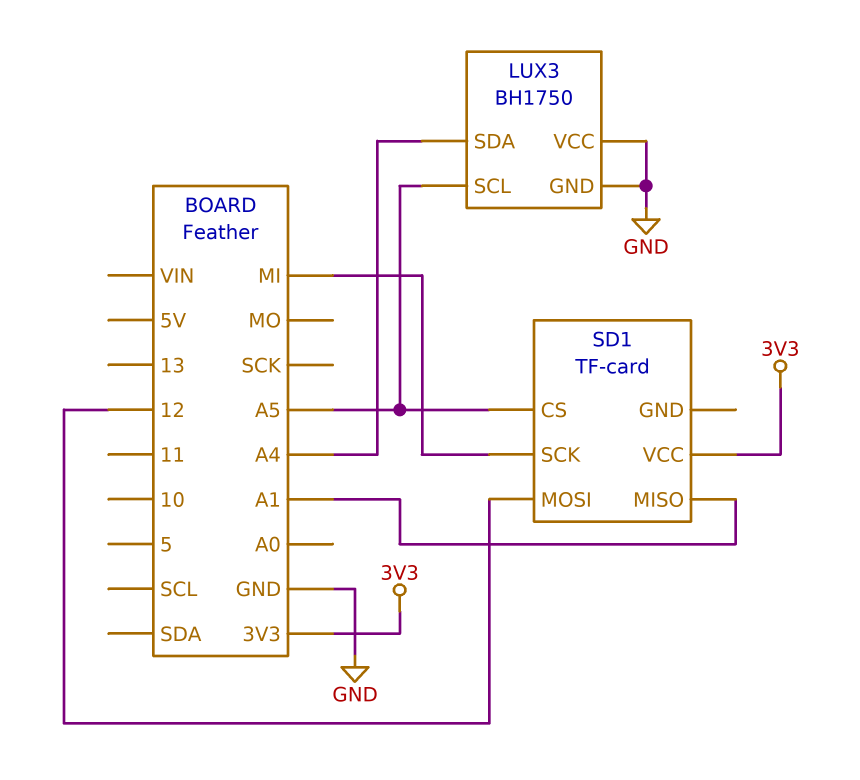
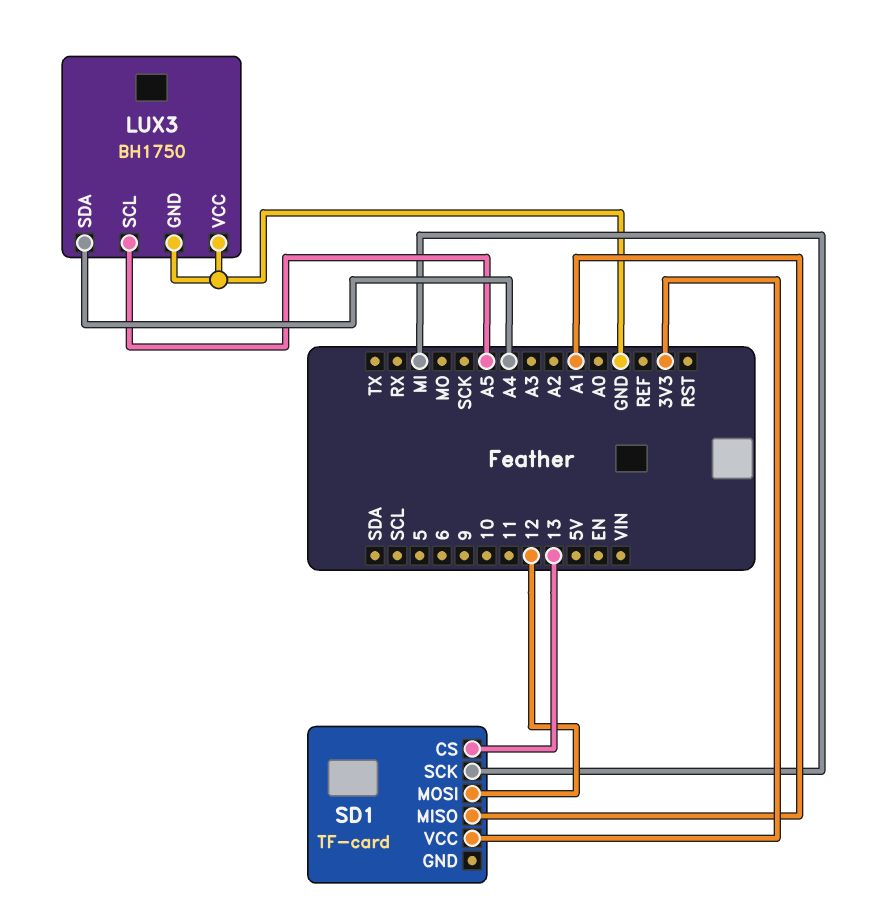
SD1 pin CS: A5 -> 13

